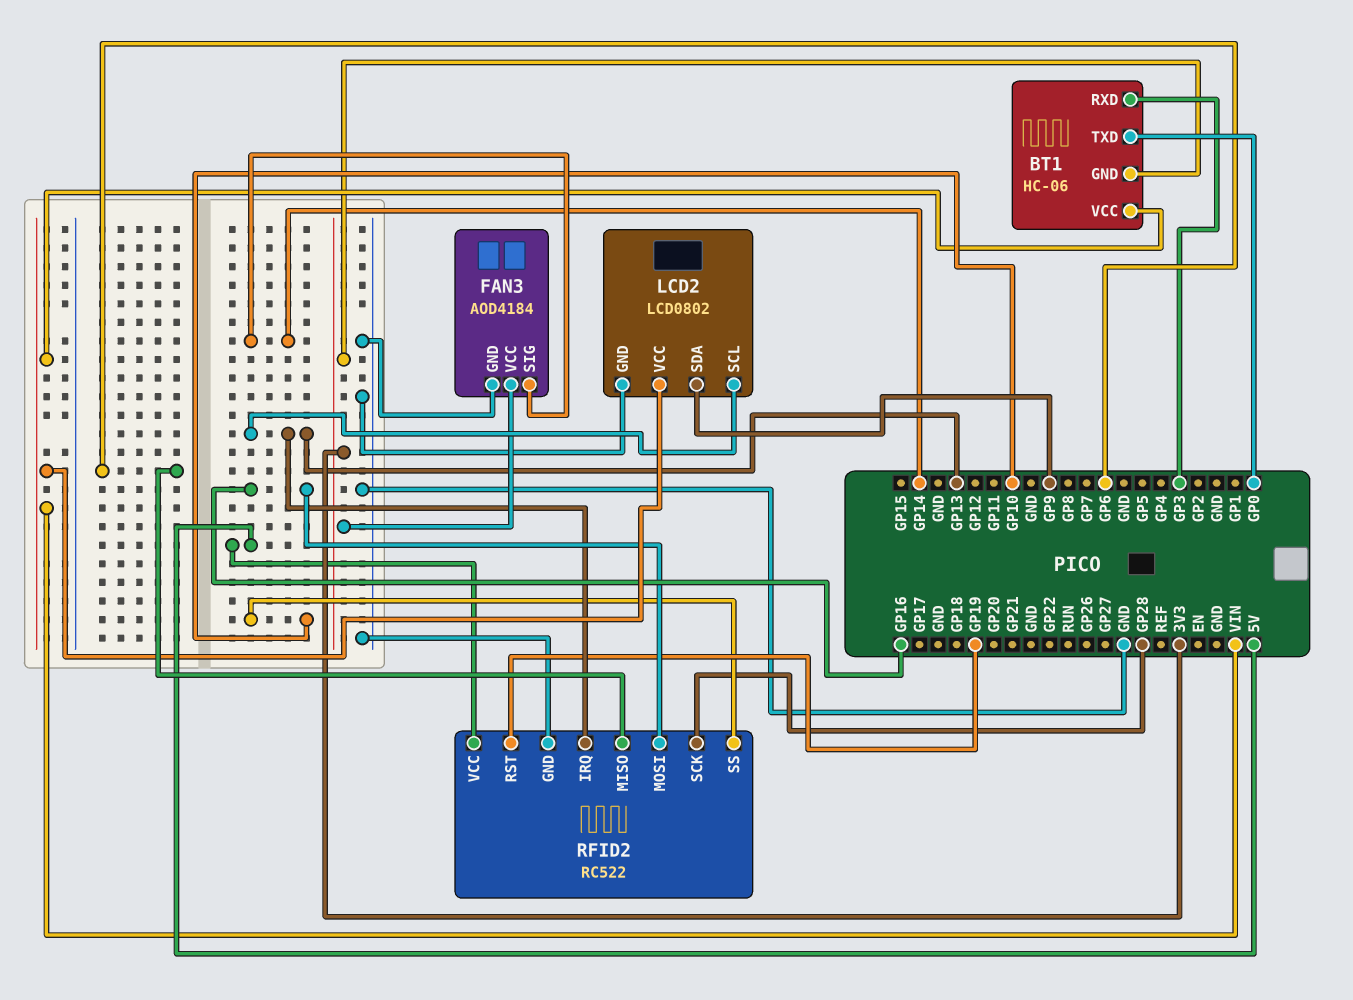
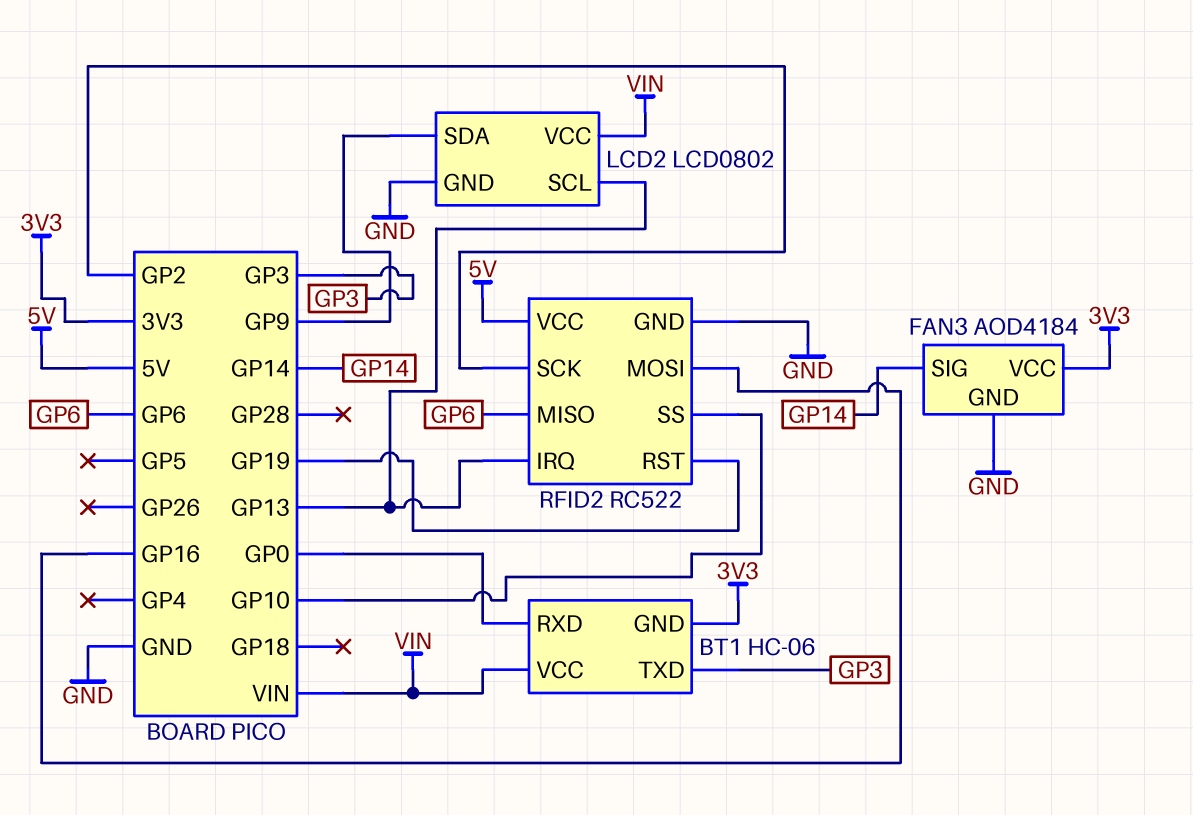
BT1 pin RXD: GP3 -> GP0
BT1 pin TXD: GP0 -> GP3
RFID2 pin SCK: GP28 -> GP2

